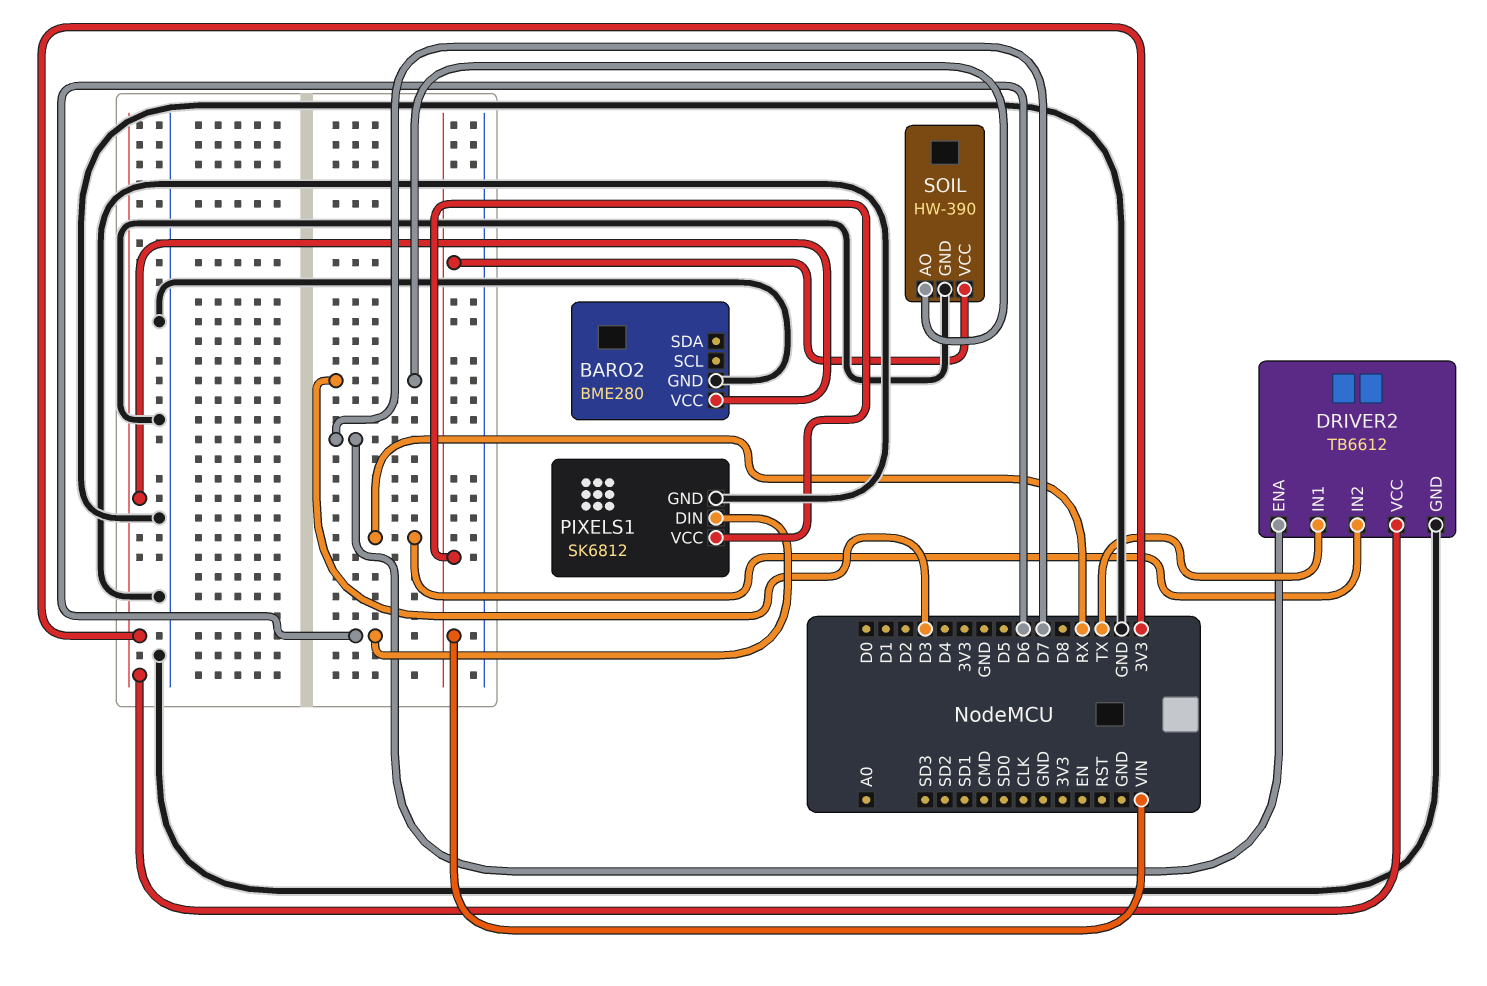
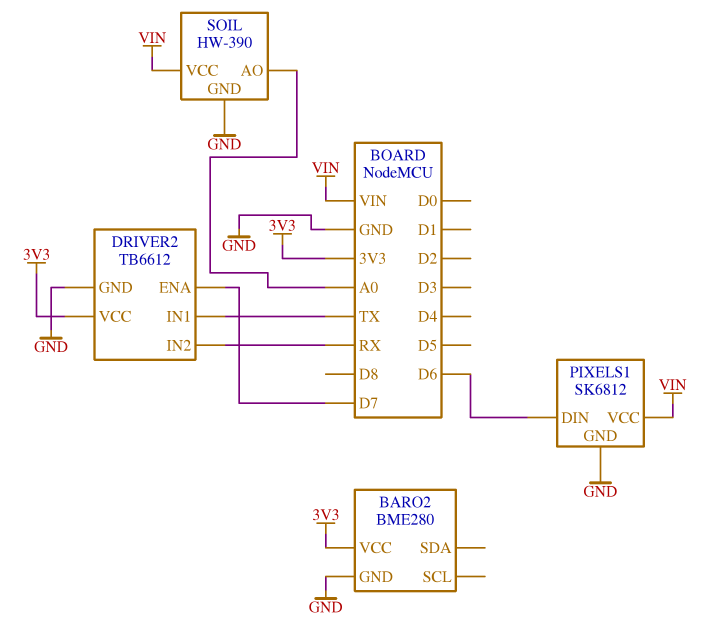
SOIL pin AO: D3 -> A0

